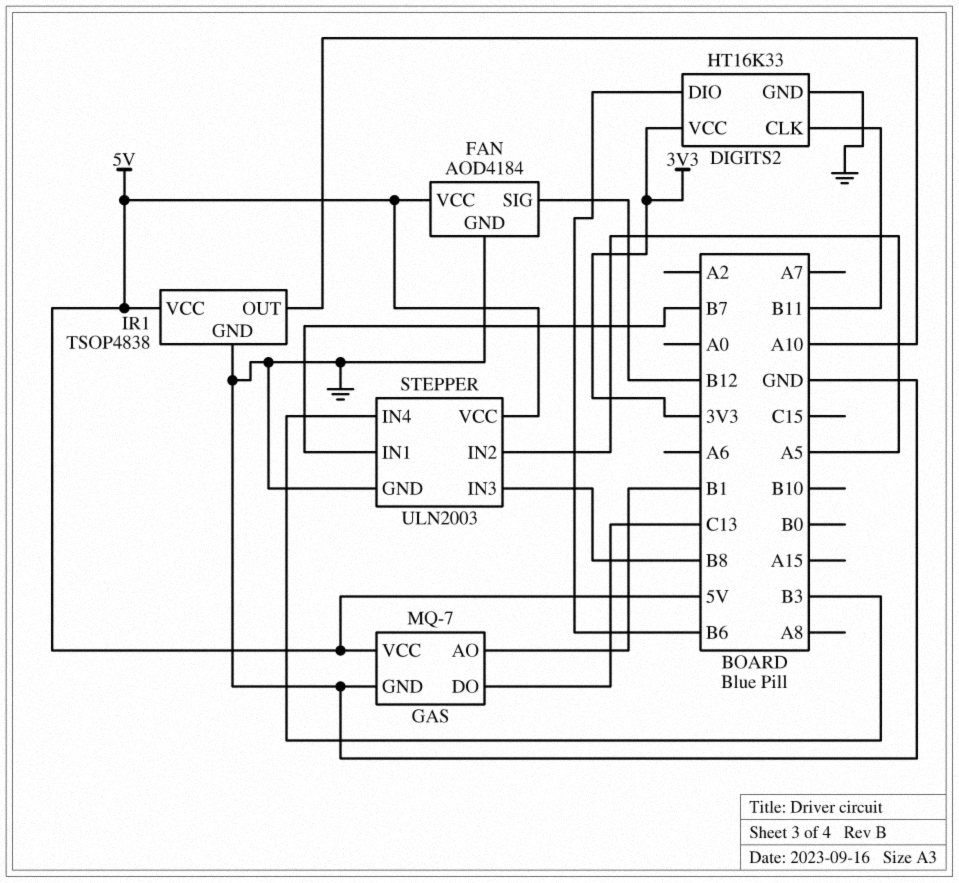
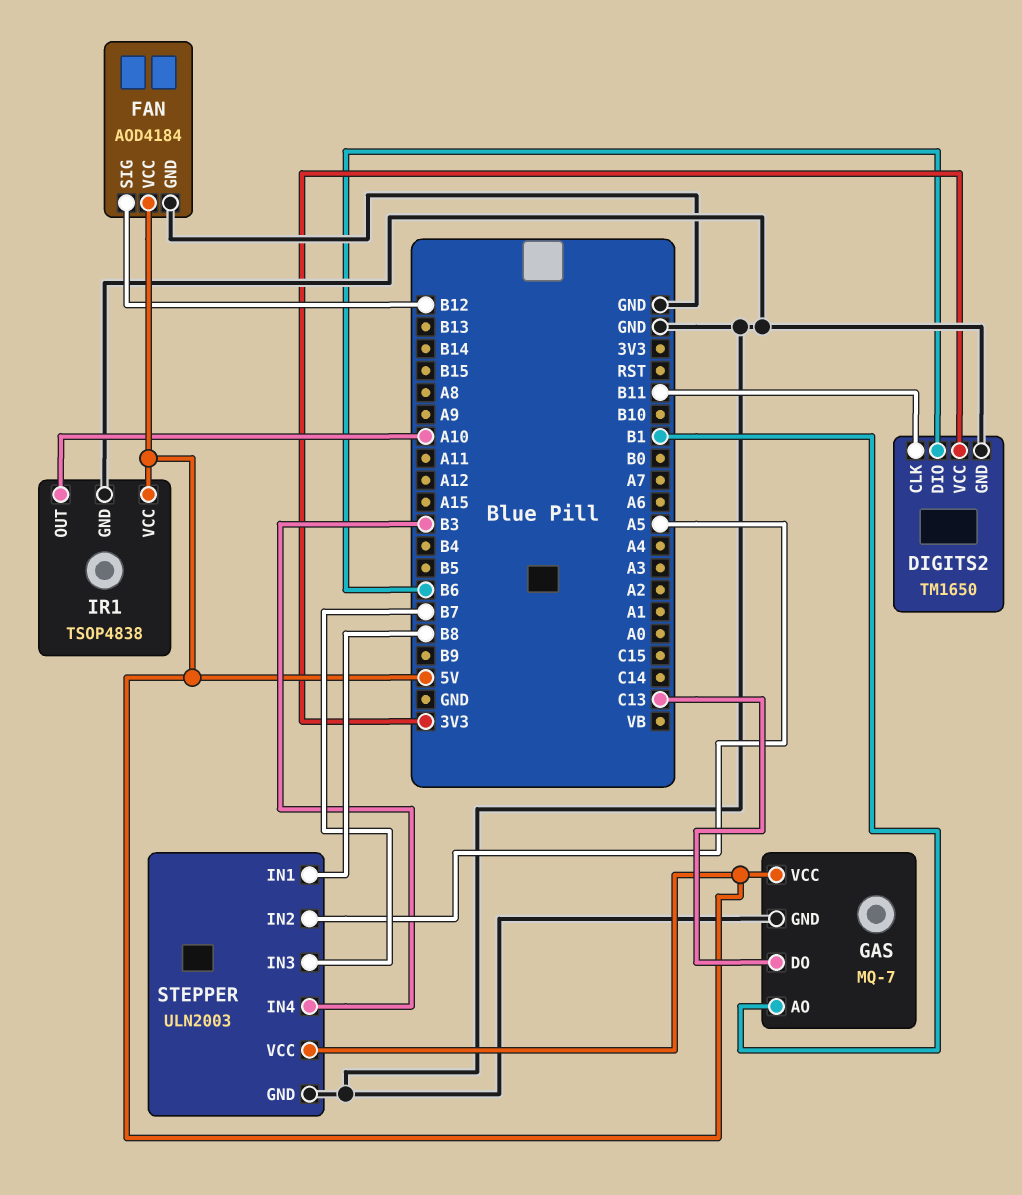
DIGITS2: HT16K33 -> TM1650
STEPPER pin IN1: B7 -> B8
STEPPER pin IN3: B8 -> B7

